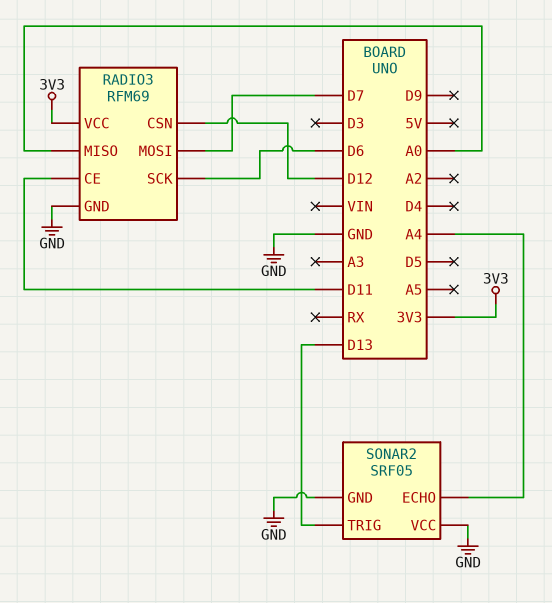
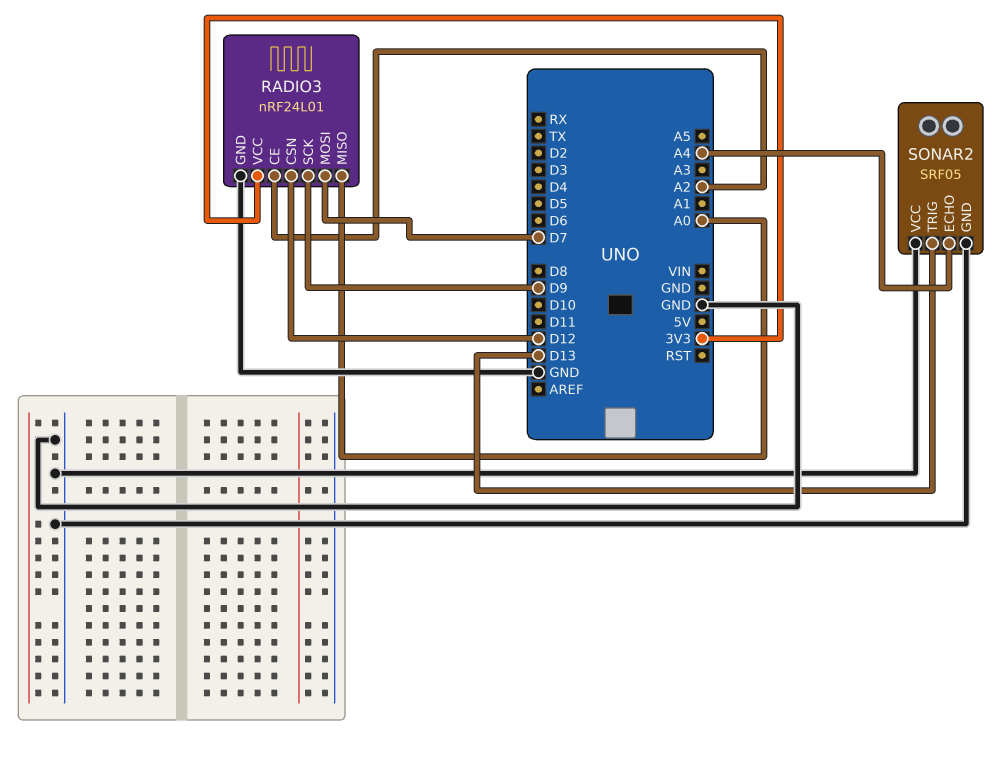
RADIO3: RFM69 -> nRF24L01
RADIO3 pin CE: D11 -> A2
RADIO3 pin SCK: D6 -> D9

